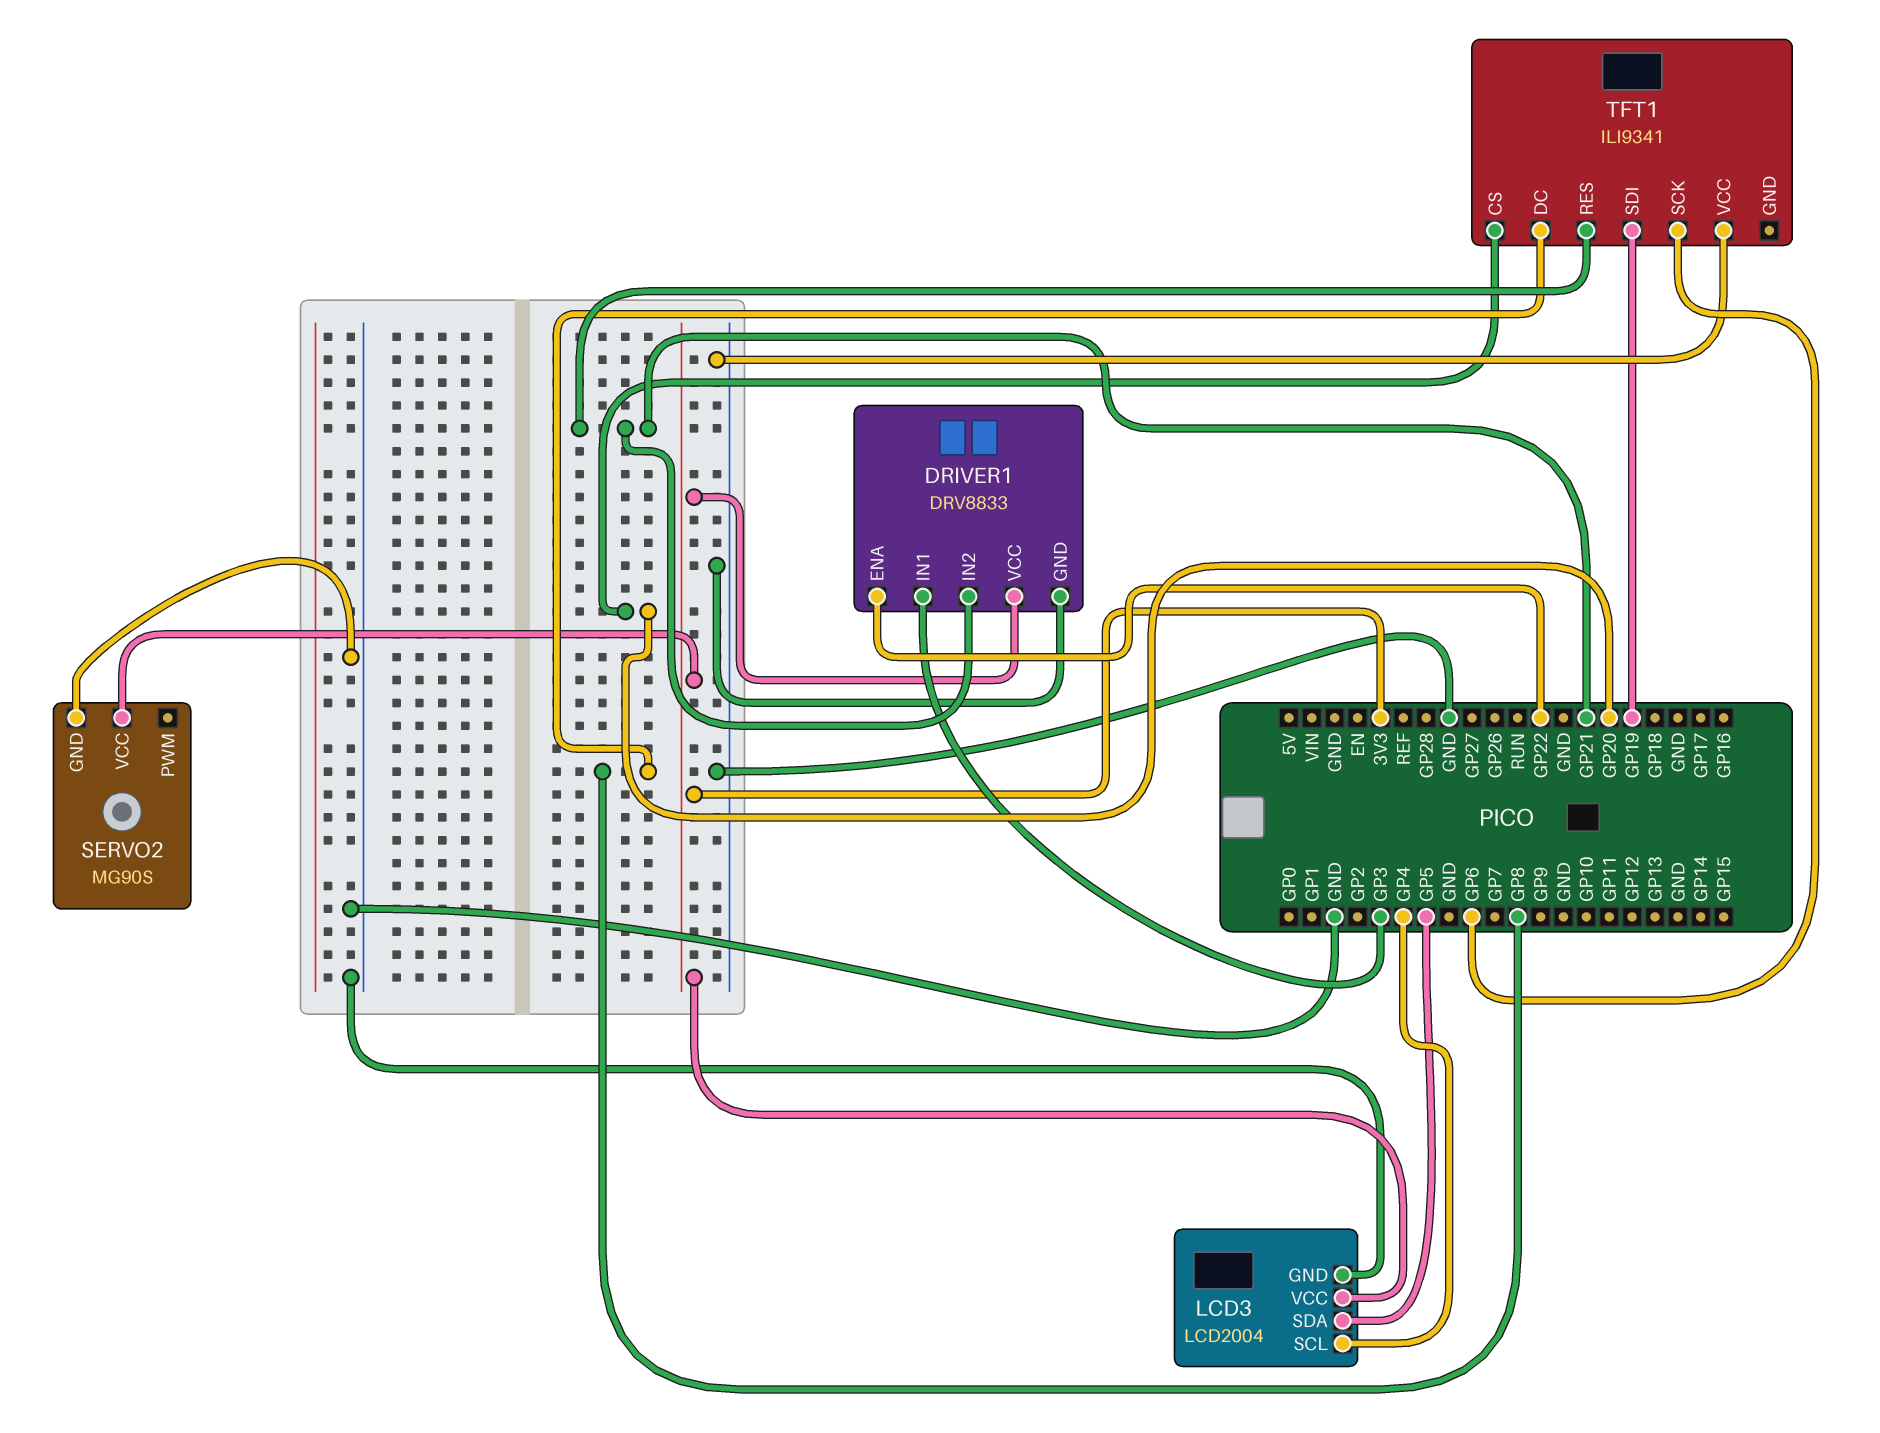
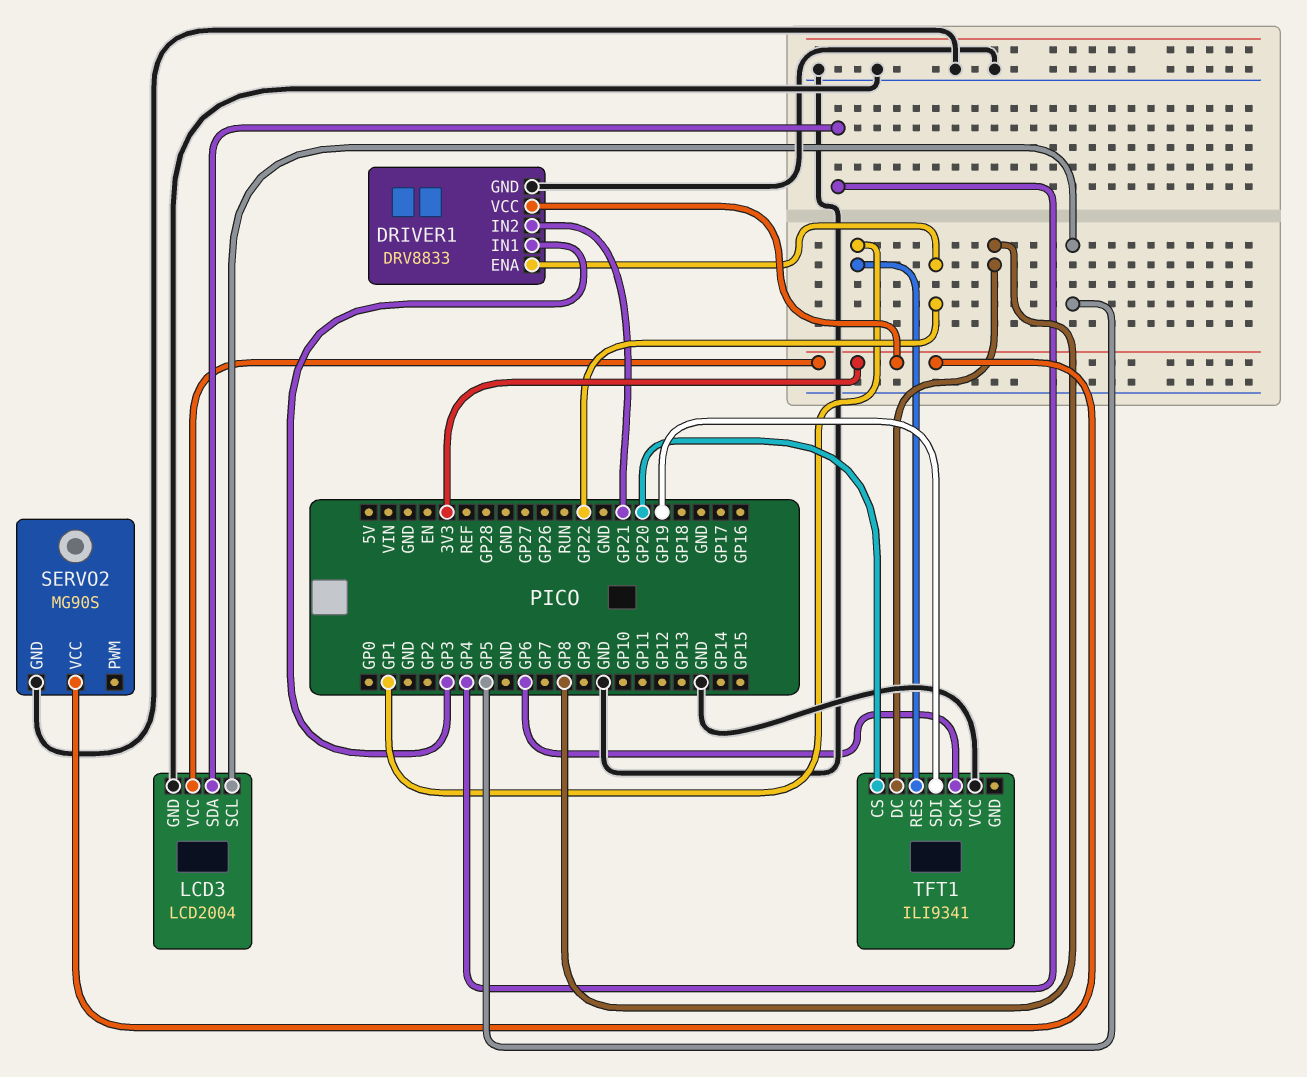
LCD3 pin SCL: GP4 -> GP5
LCD3 pin SDA: GP5 -> GP4
TFT1 pin RES: GP21 -> GP1

